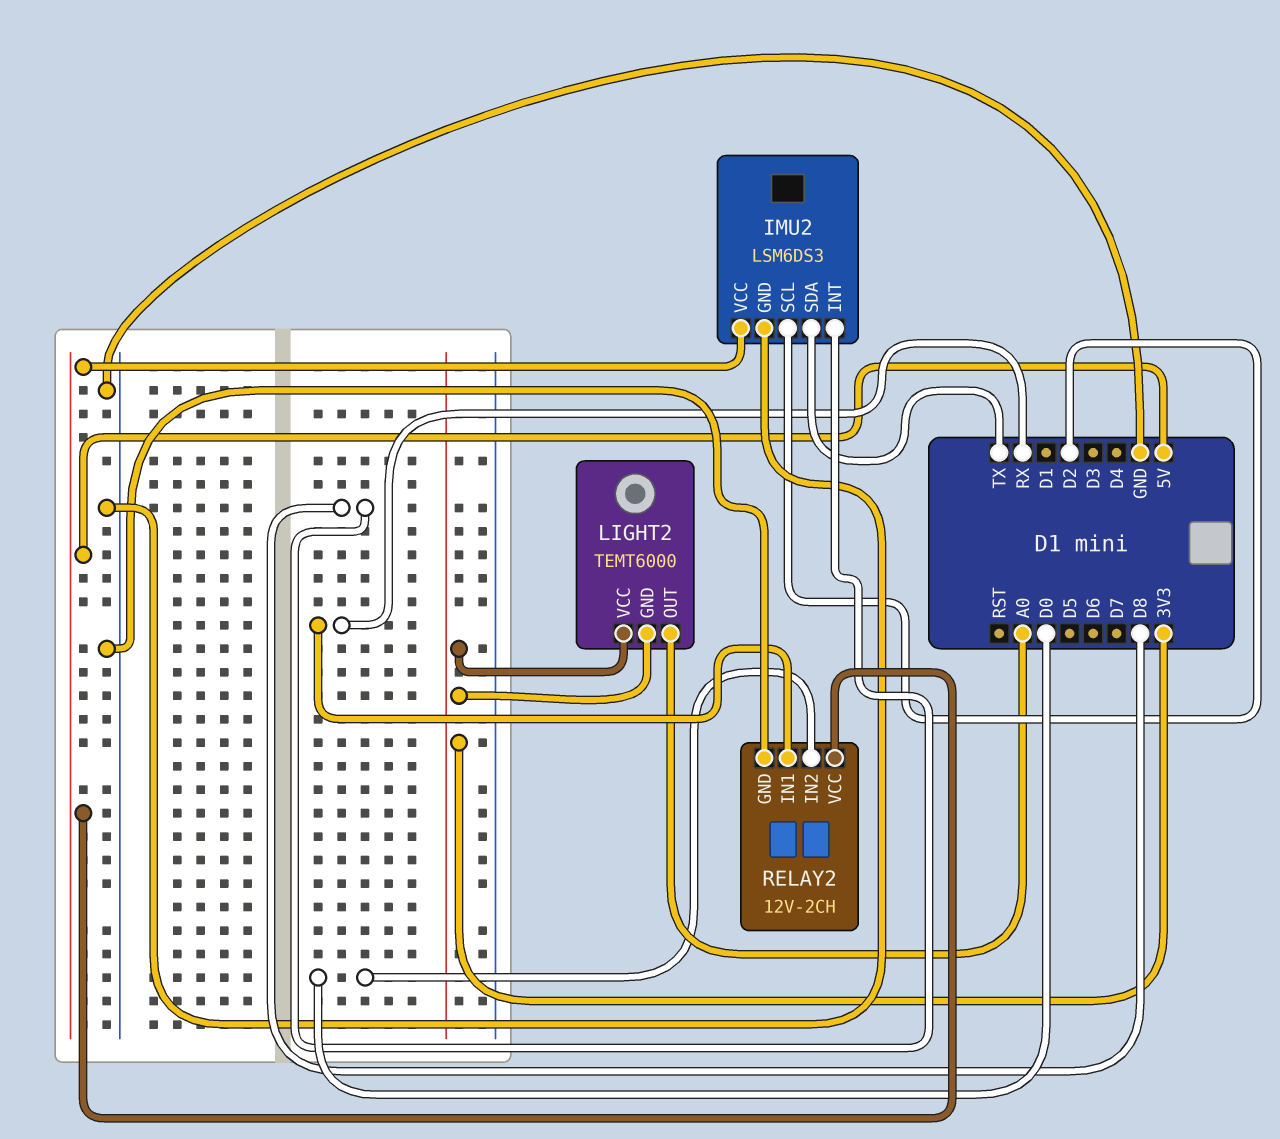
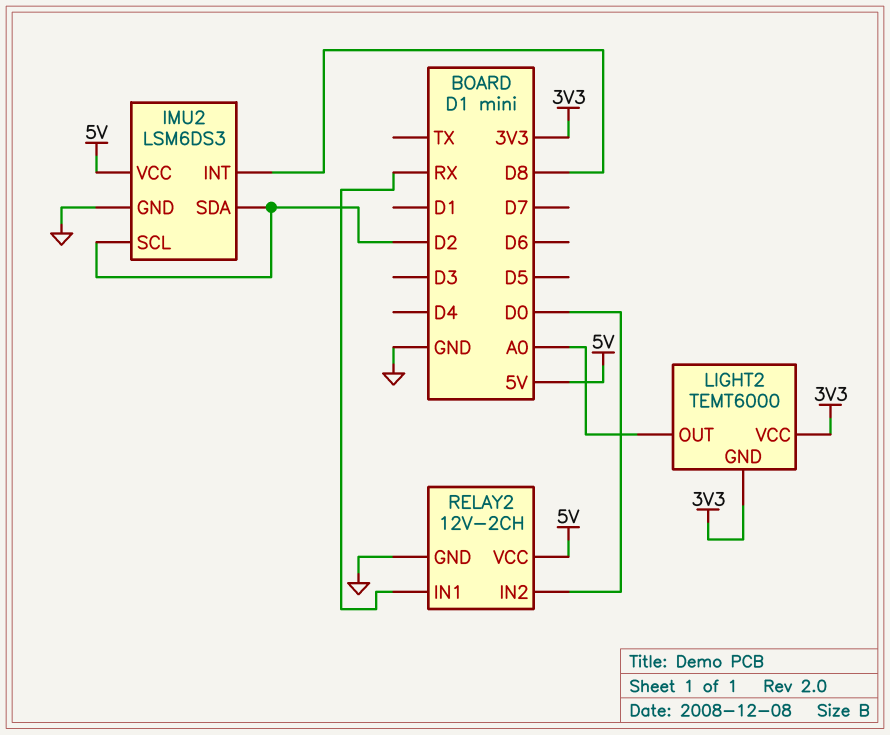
IMU2 pin SDA: TX -> D2

